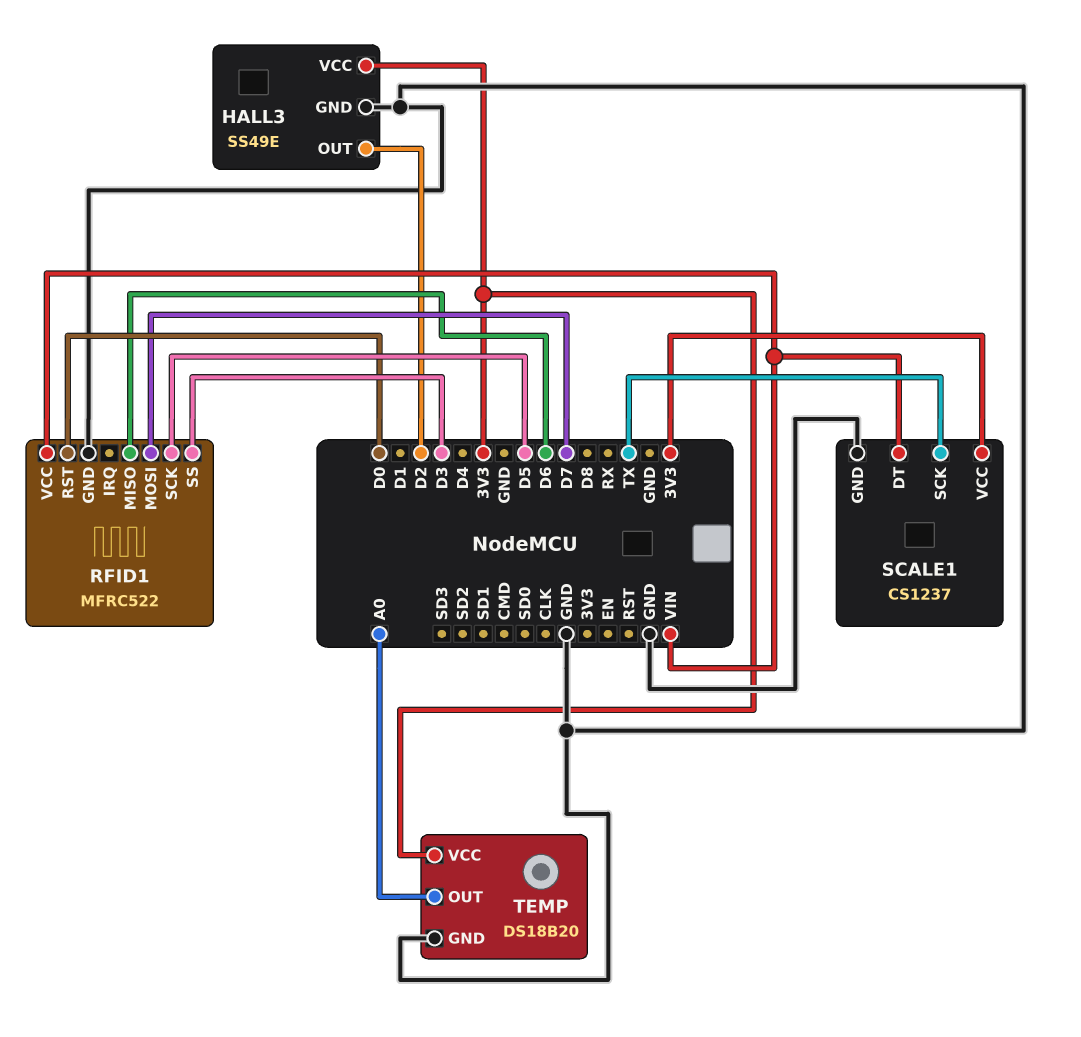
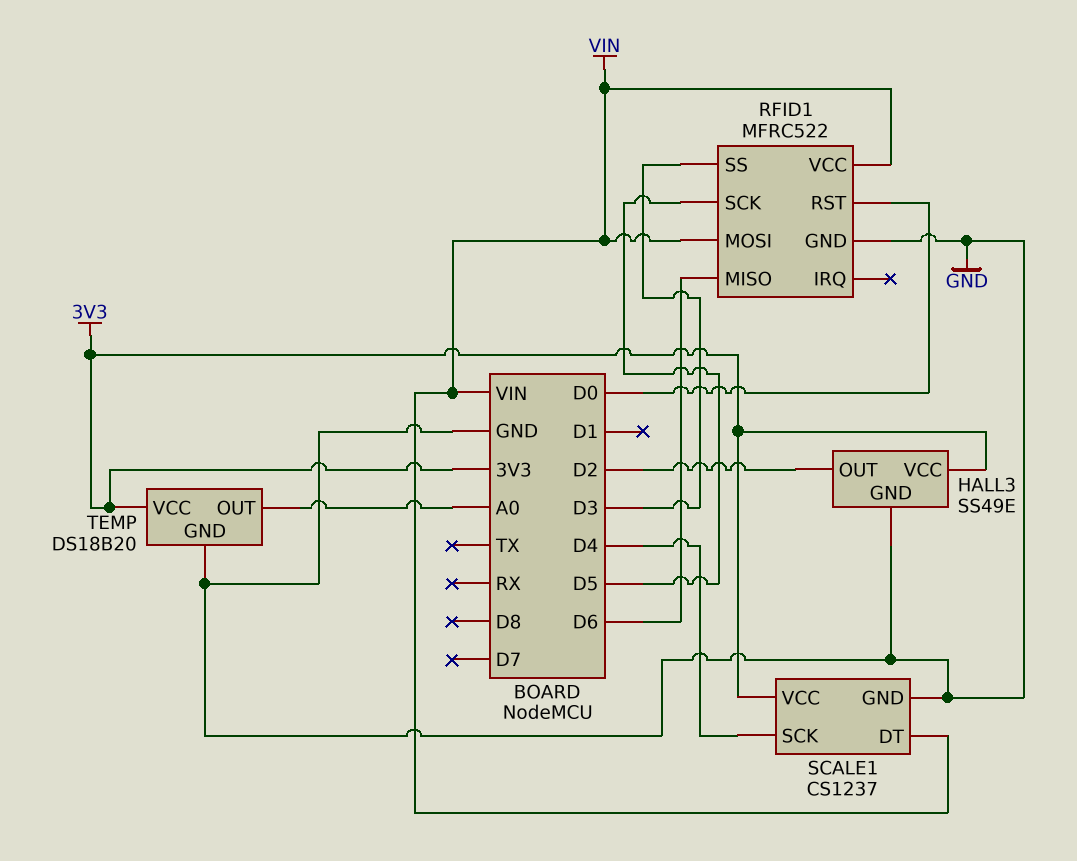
RFID1 pin MOSI: D7 -> VIN
SCALE1 pin SCK: TX -> D4

